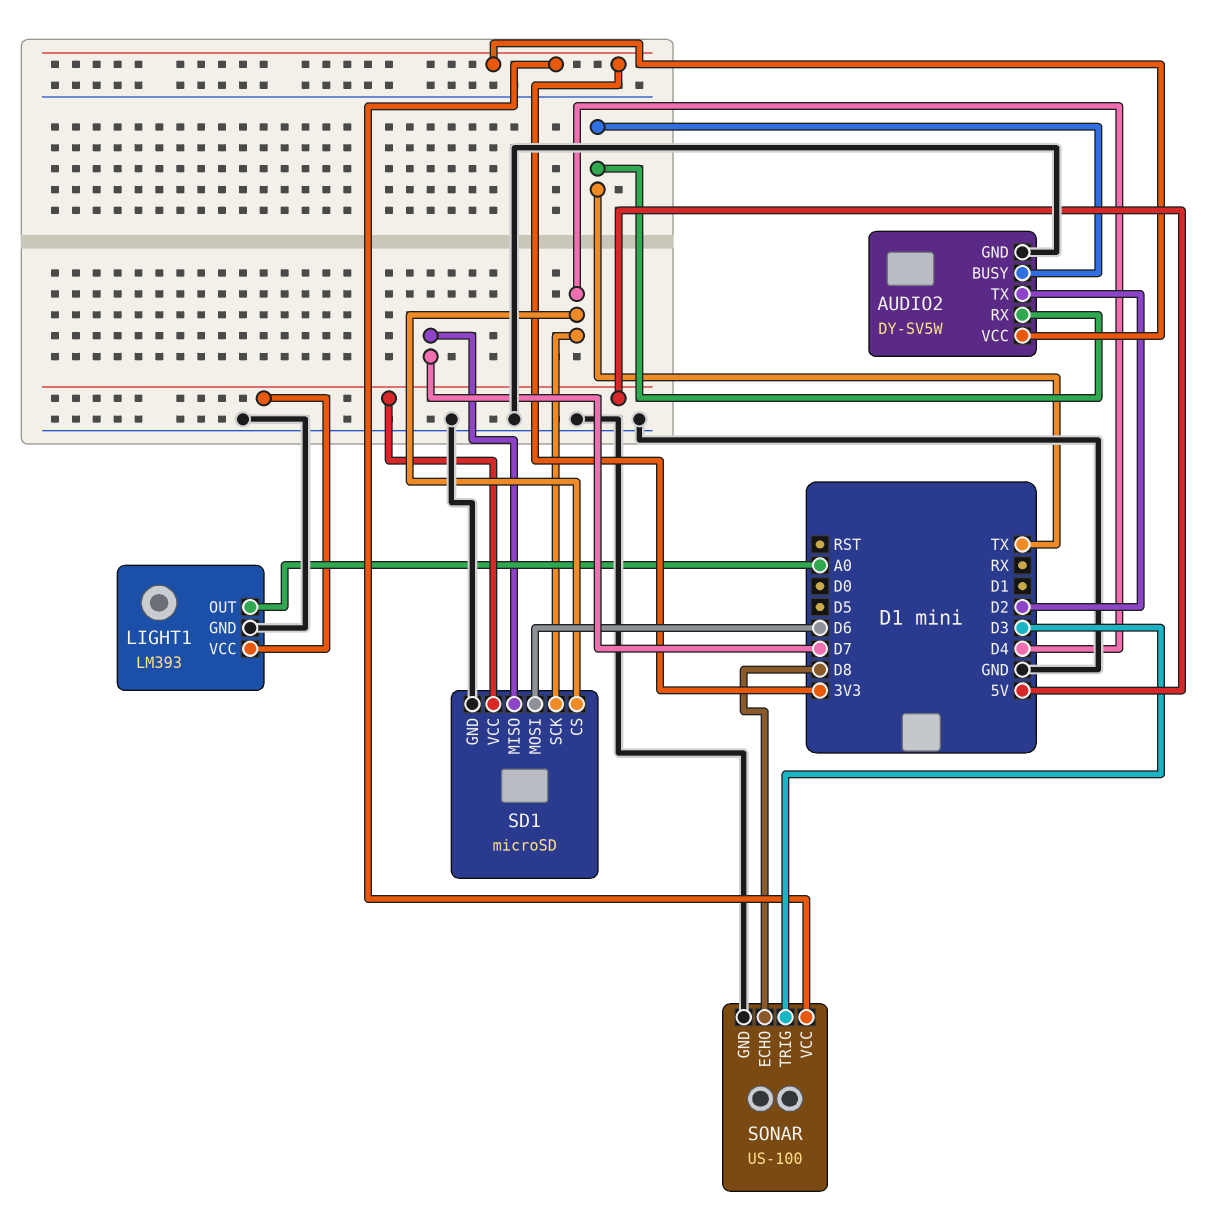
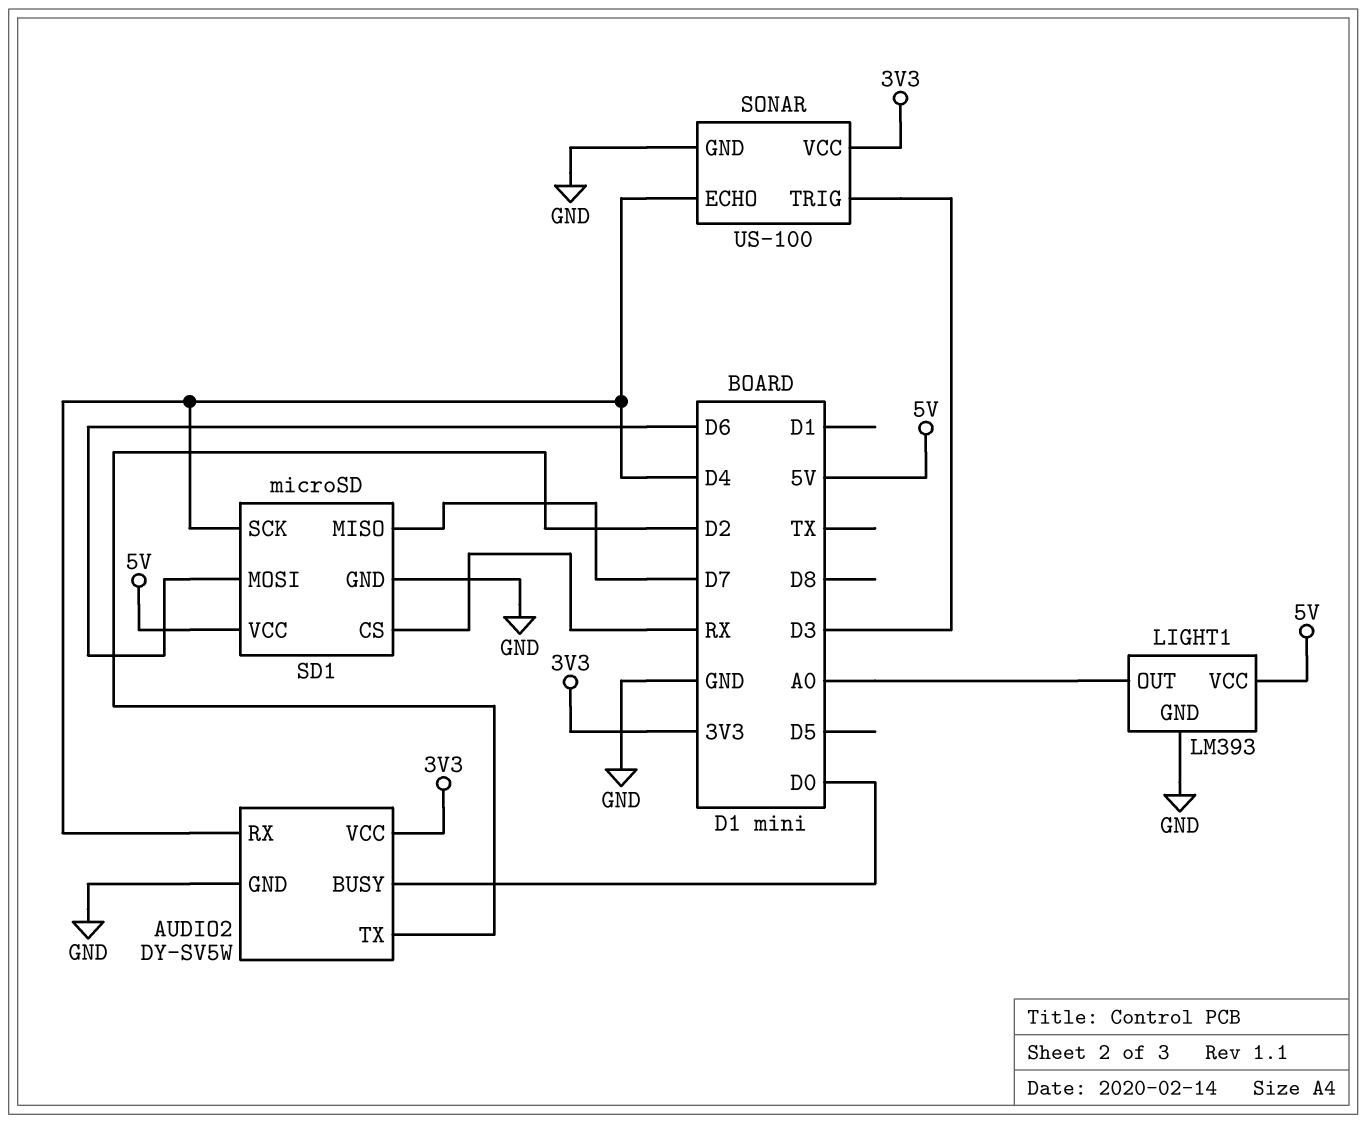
AUDIO2 pin BUSY: TX -> D0
AUDIO2 pin RX: TX -> D4
SD1 pin CS: D4 -> RX
SONAR pin ECHO: D8 -> D4

